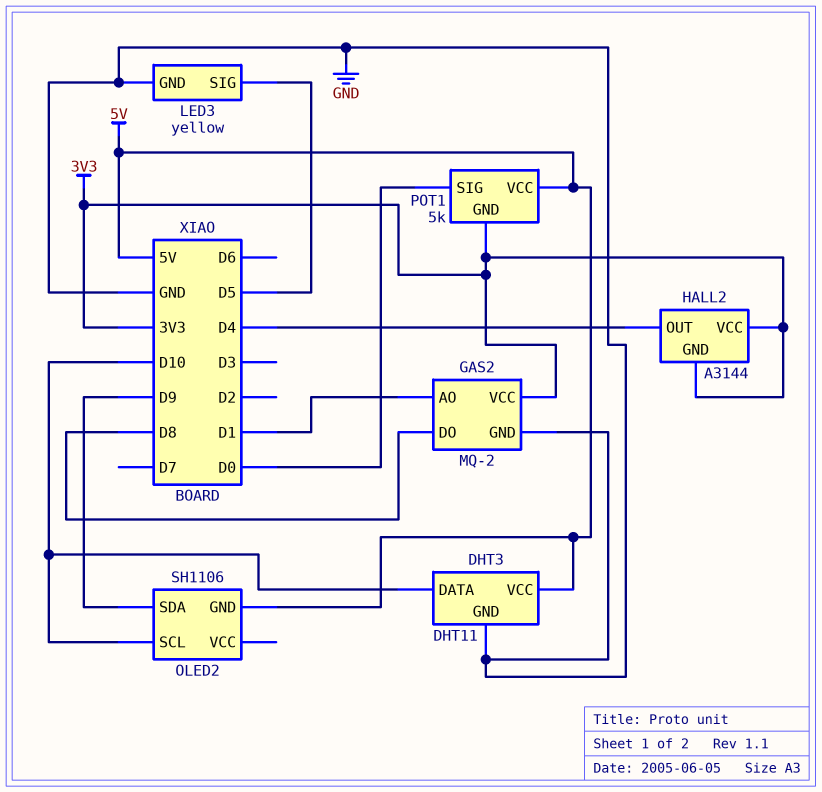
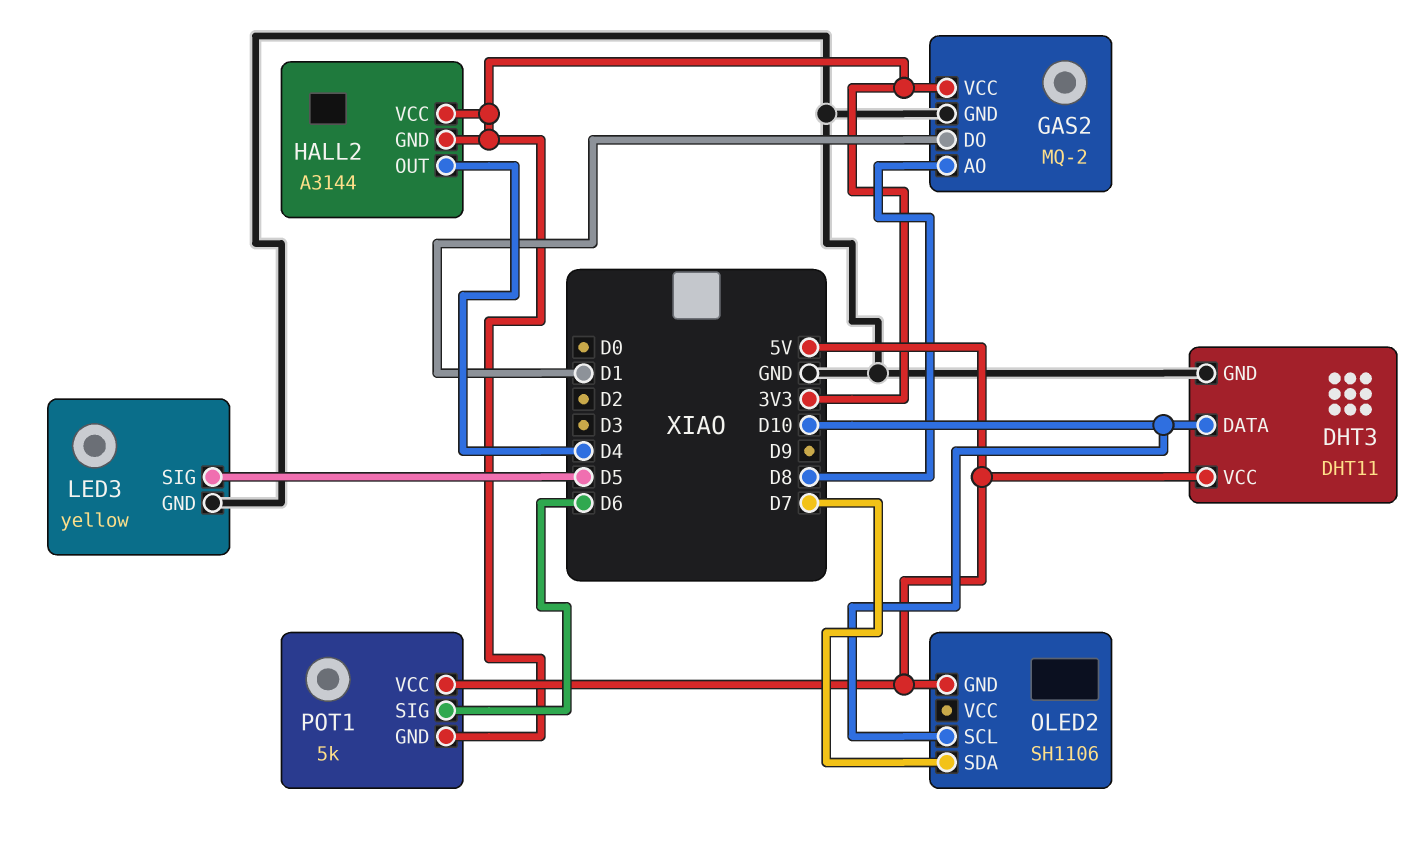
GAS2 pin AO: D1 -> D8
GAS2 pin DO: D8 -> D1
OLED2 pin SDA: D9 -> D7
POT1 pin SIG: D0 -> D6

